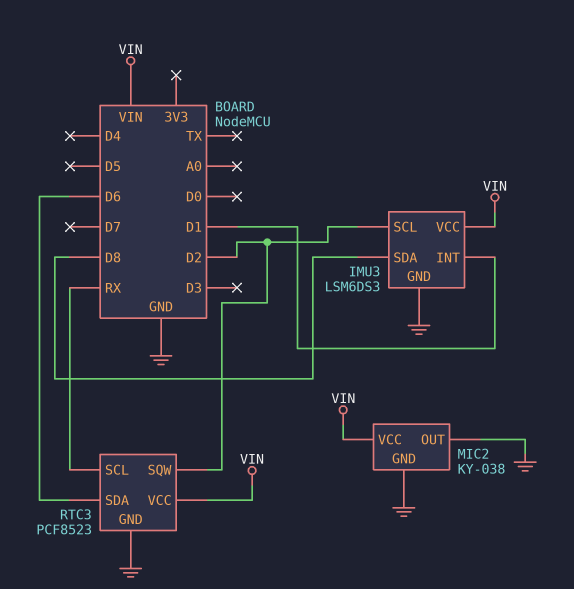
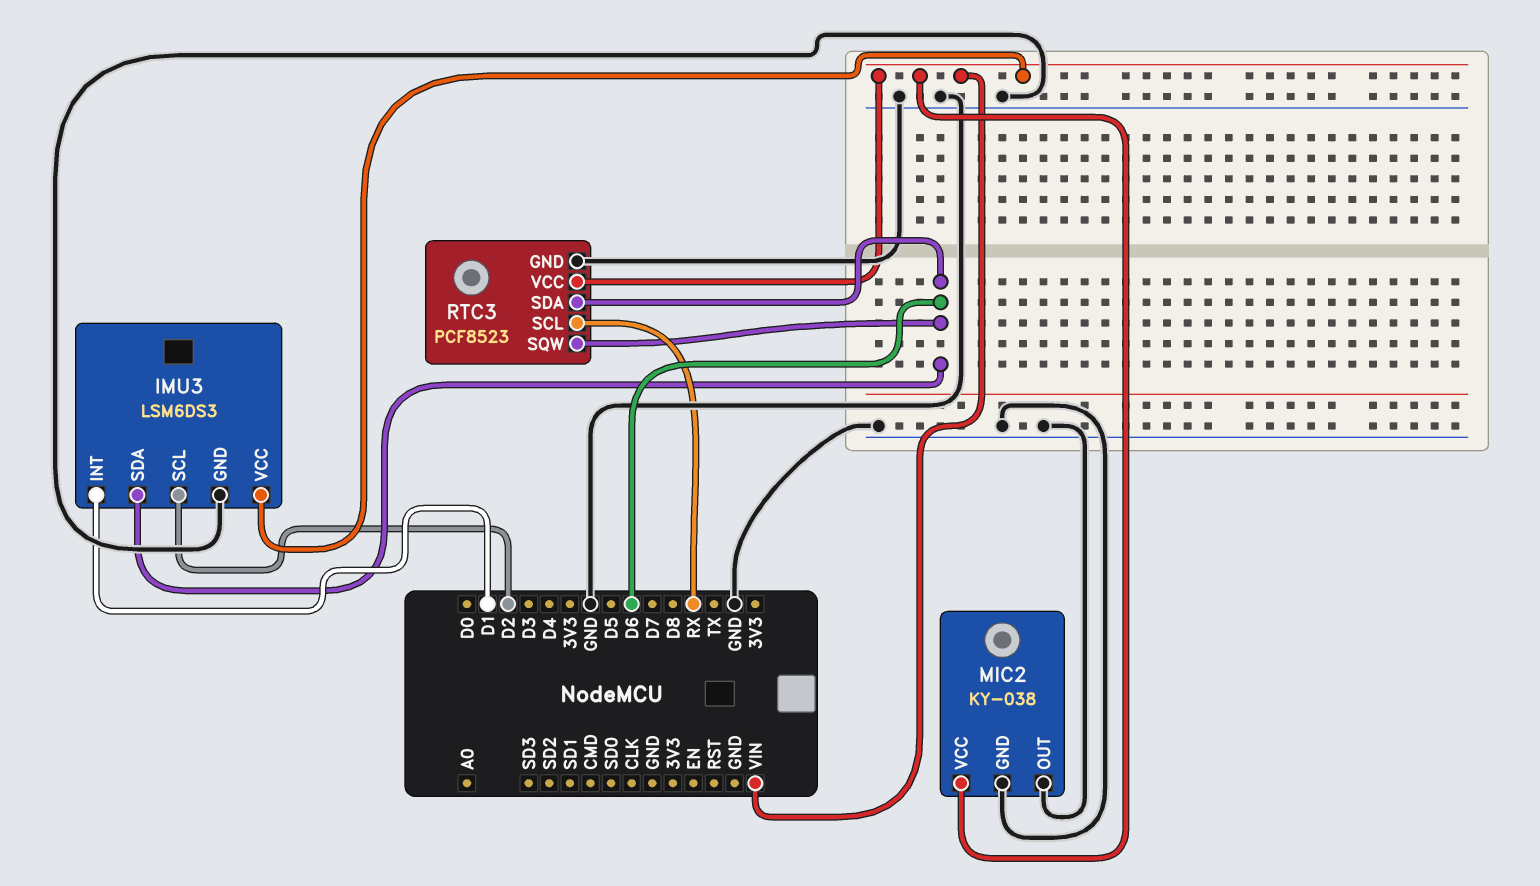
IMU3 pin SDA: D8 -> D6
RTC3 pin SQW: D2 -> D6

